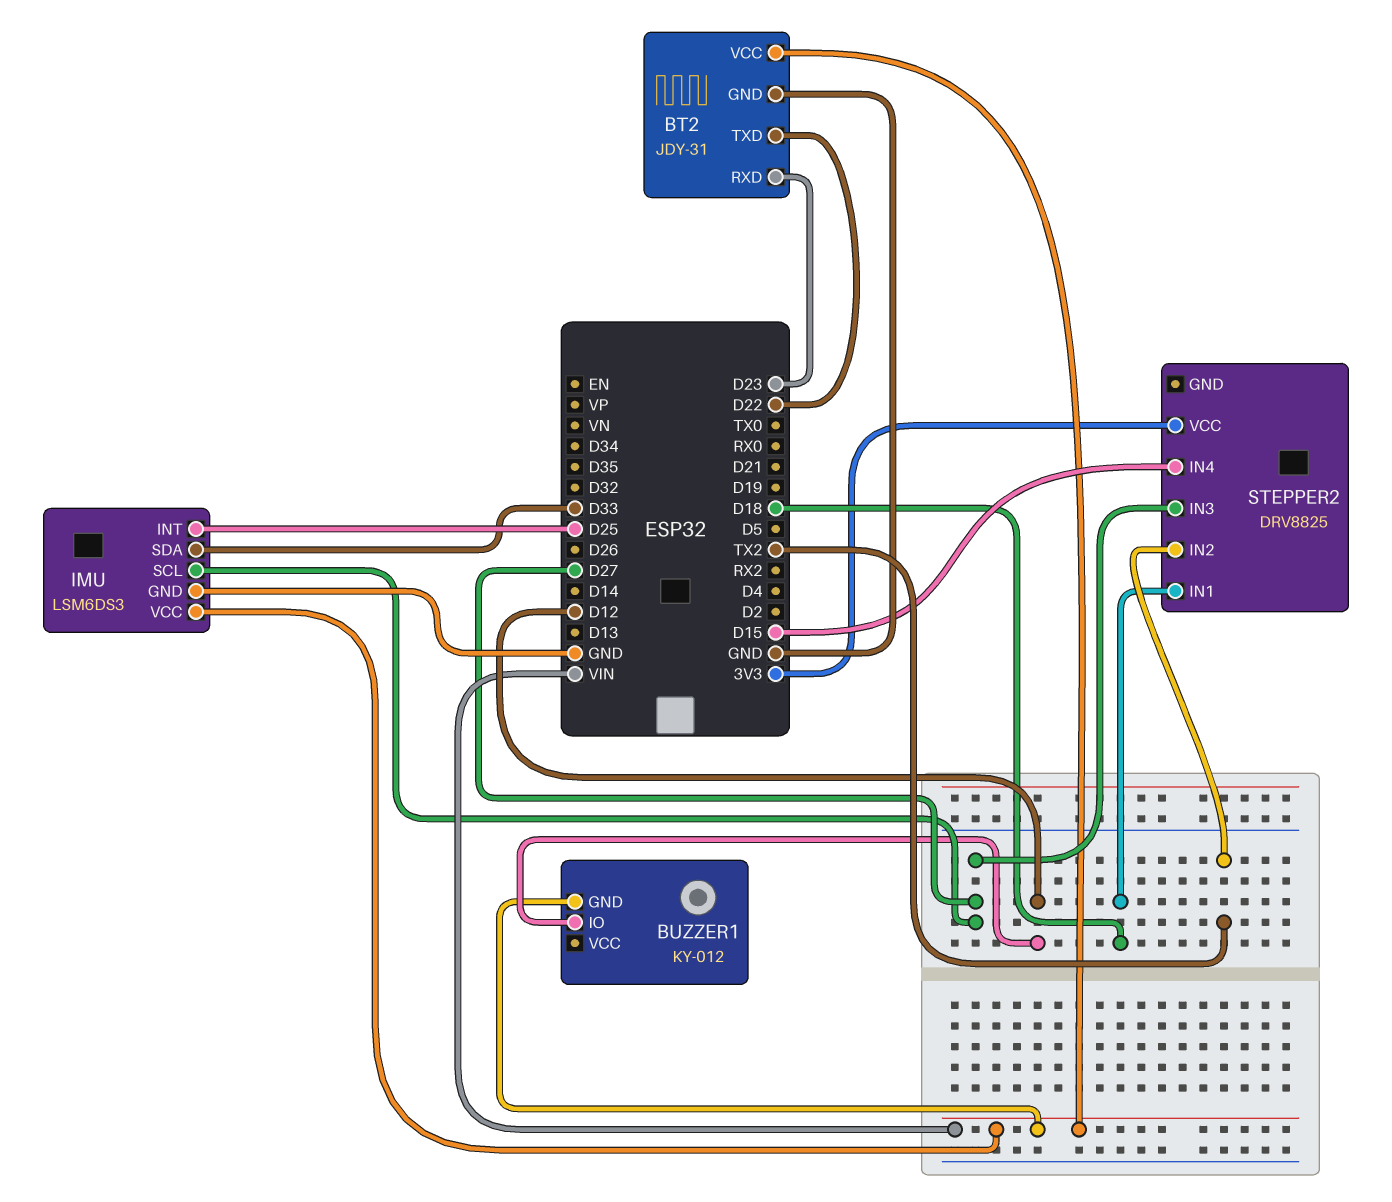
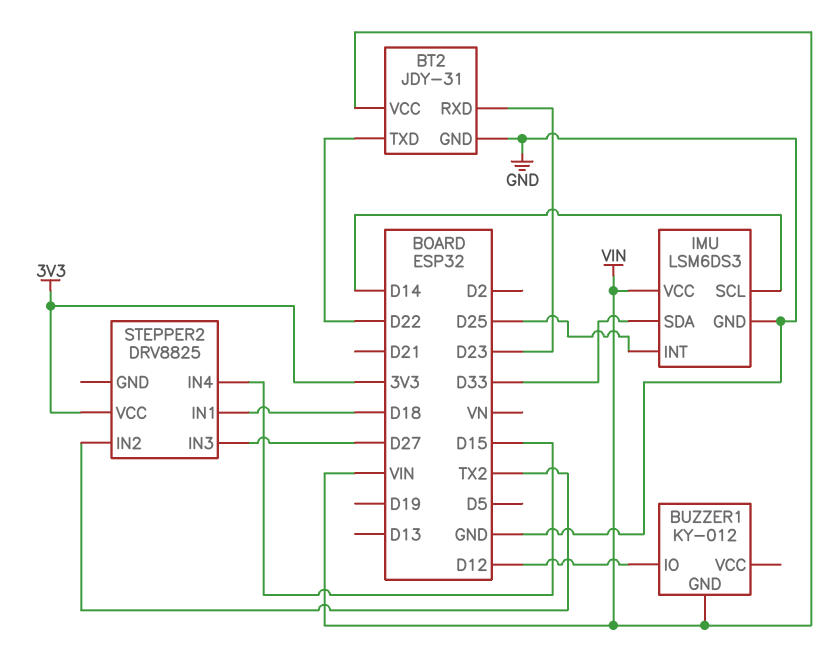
IMU pin SCL: D27 -> D14

